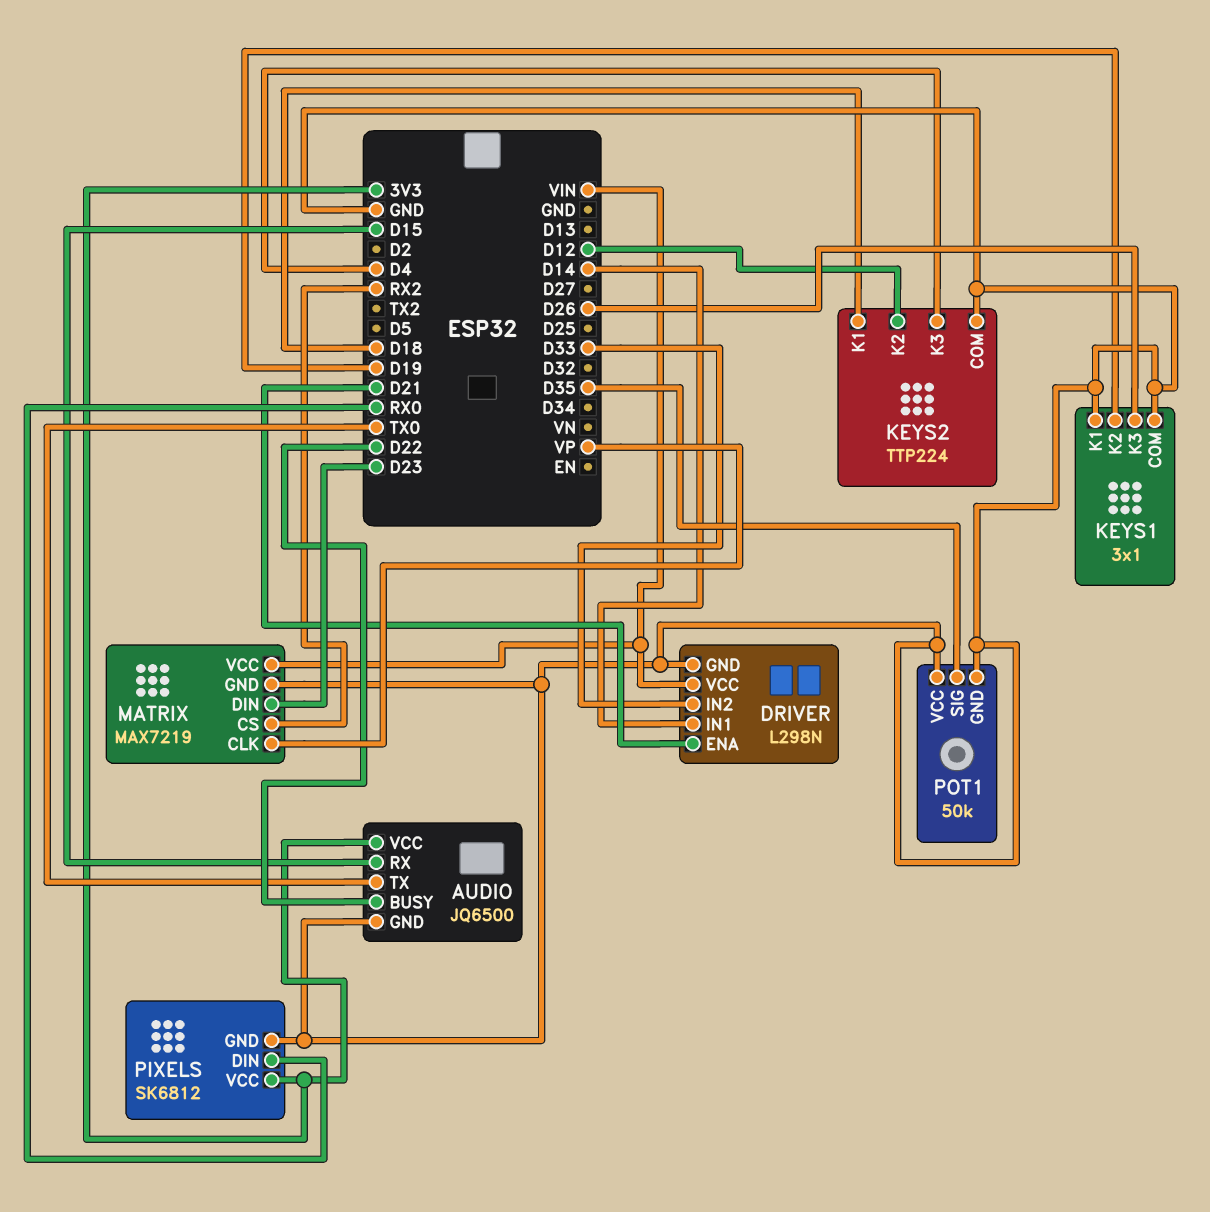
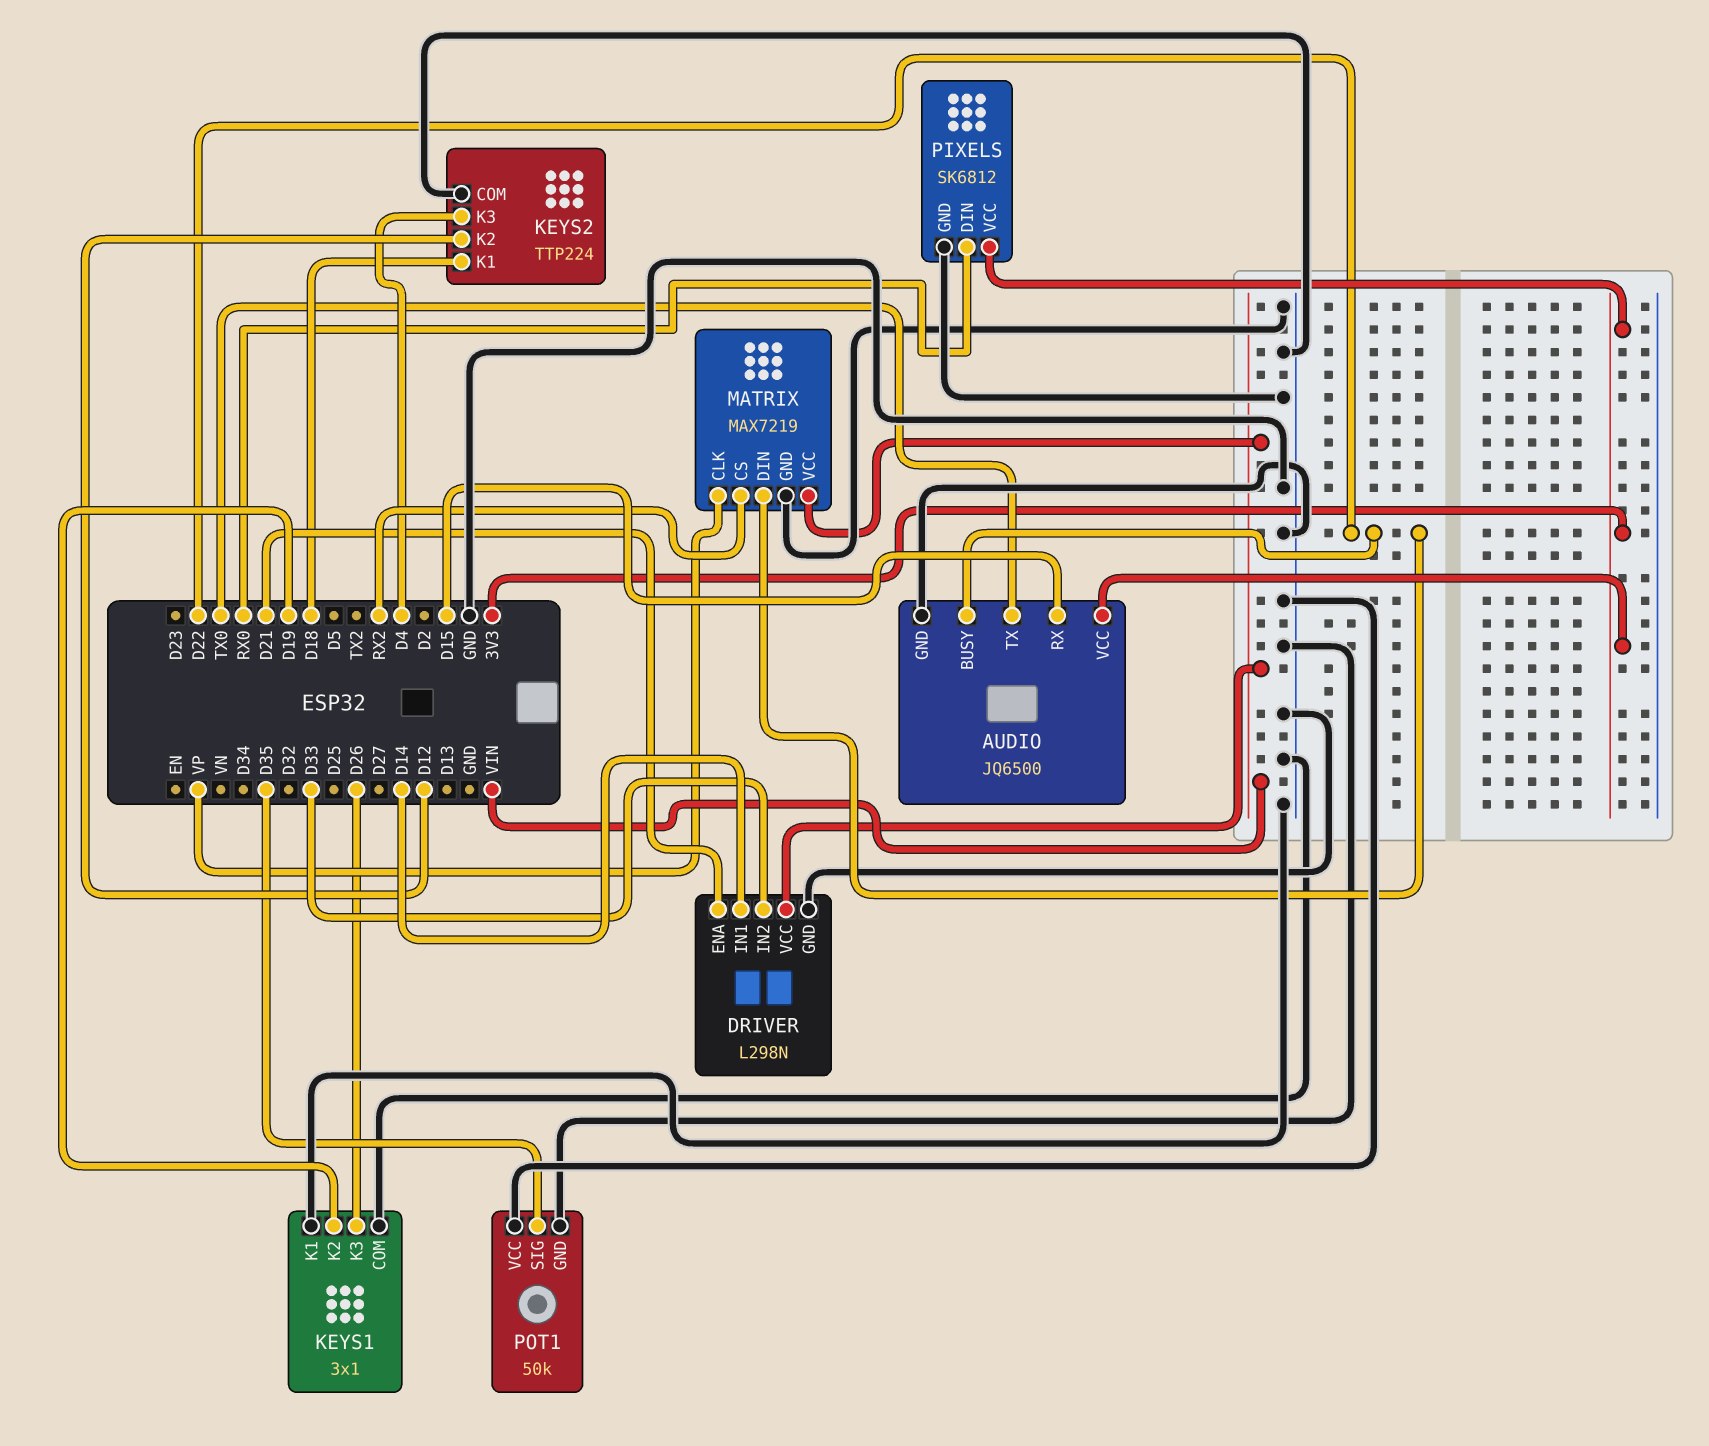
MATRIX pin DIN: D23 -> D22

